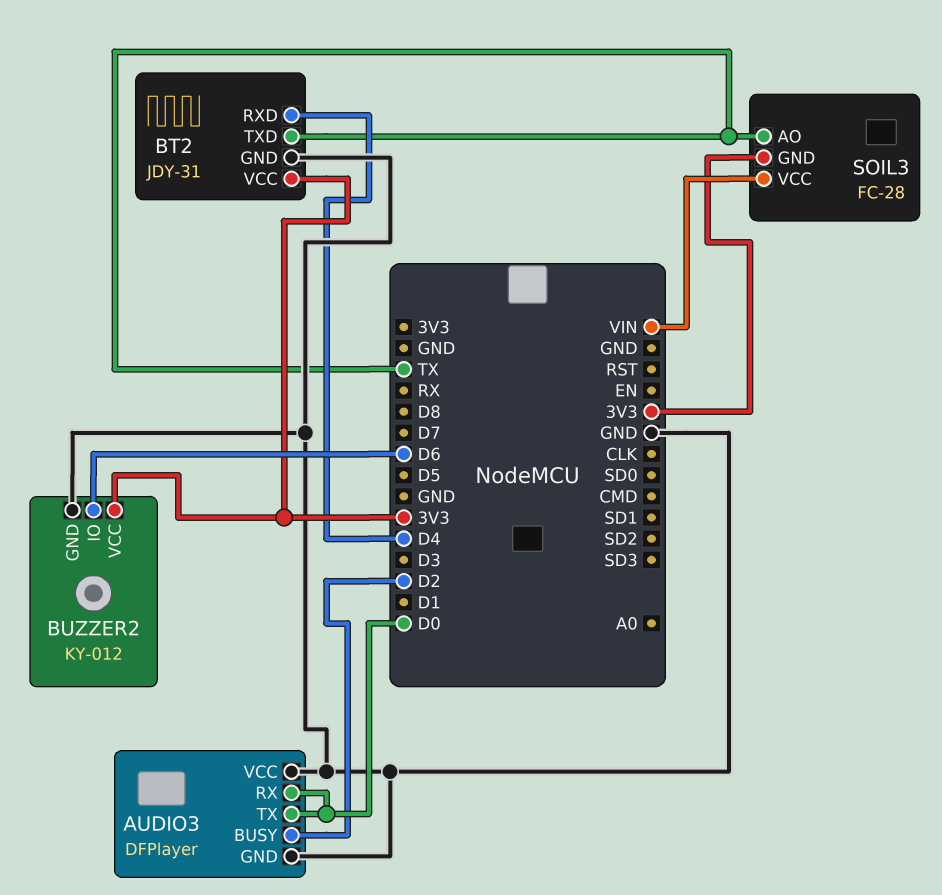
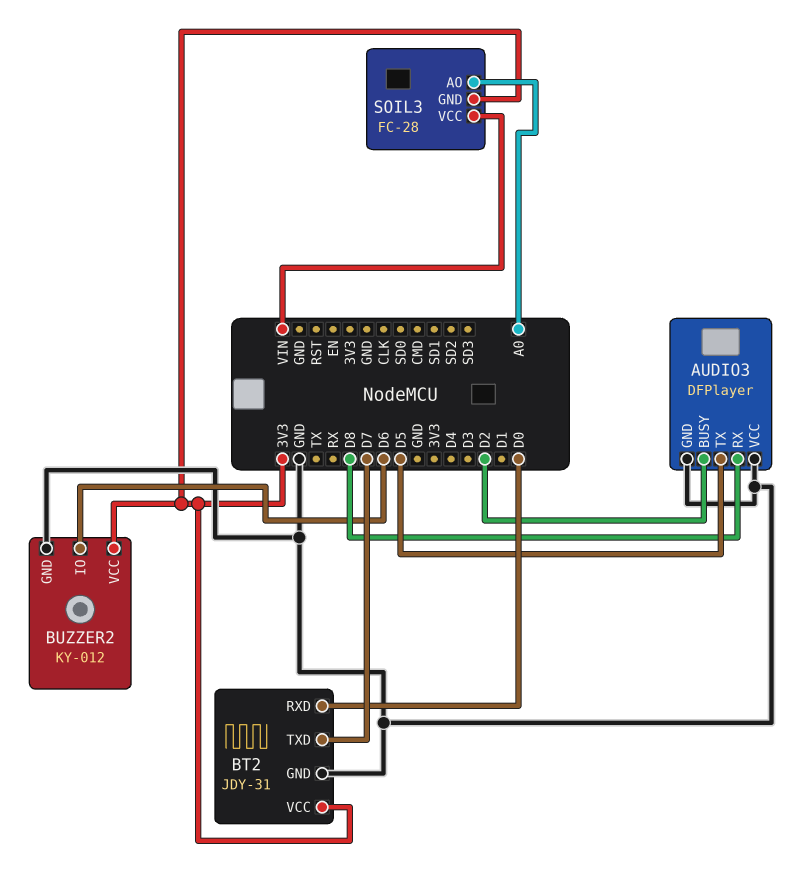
AUDIO3 pin RX: D0 -> D8
AUDIO3 pin TX: D0 -> D5
BT2 pin RXD: D4 -> D0
BT2 pin TXD: TX -> D7
SOIL3 pin AO: TX -> A0

